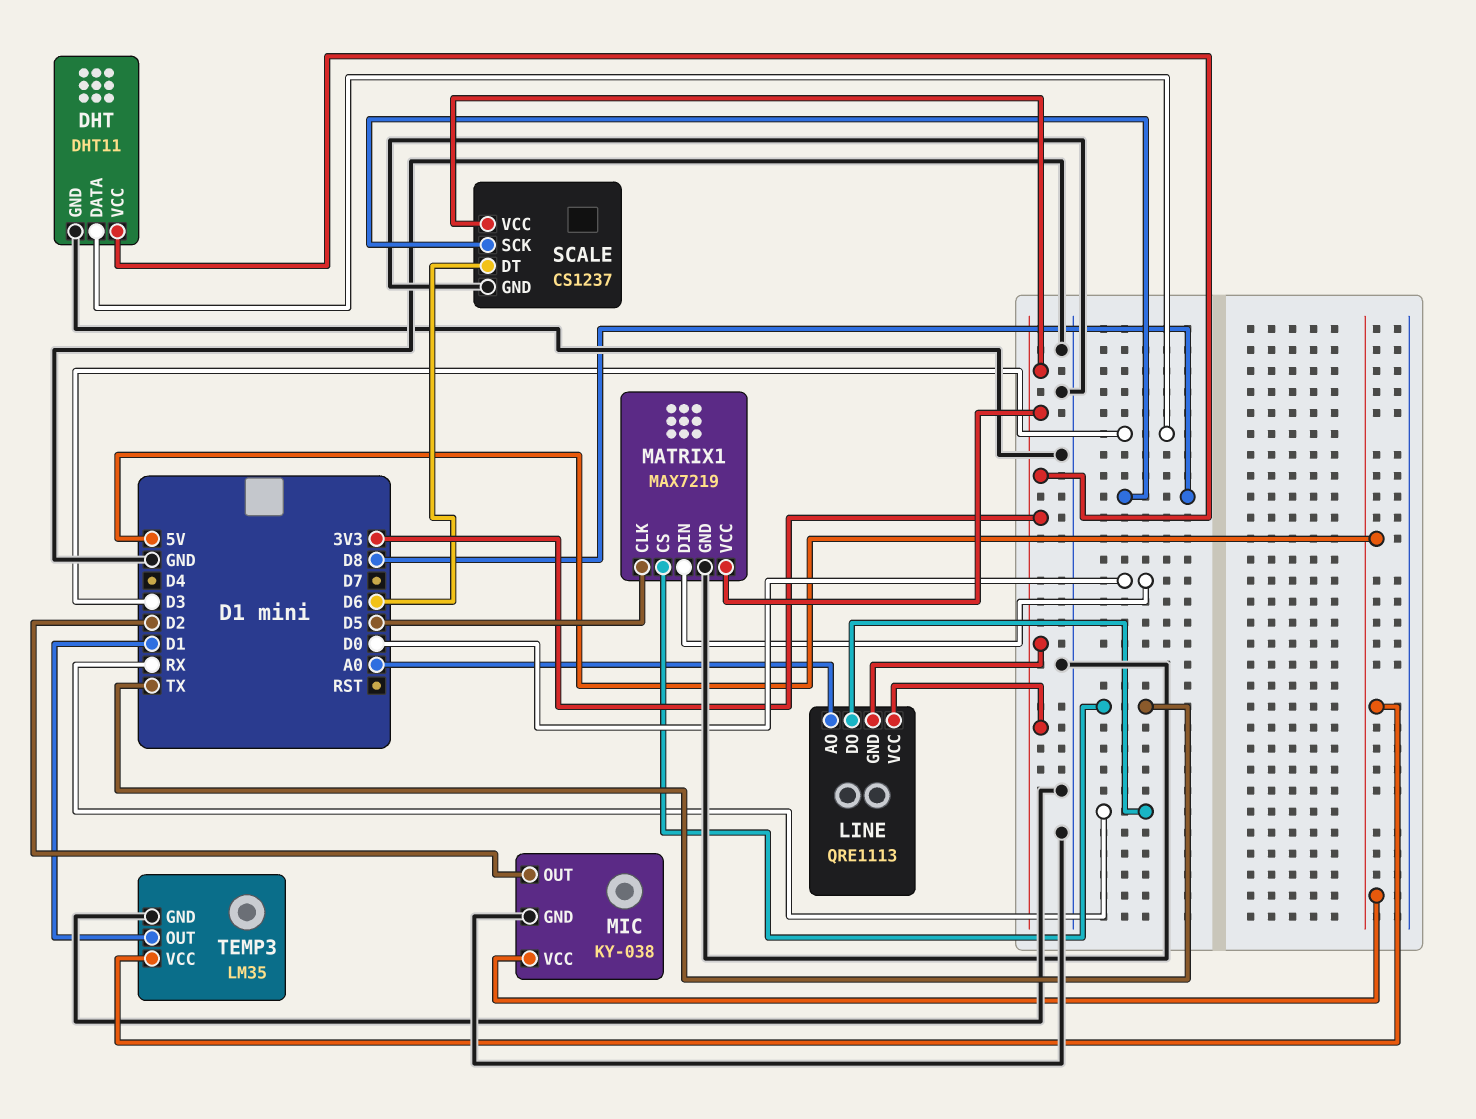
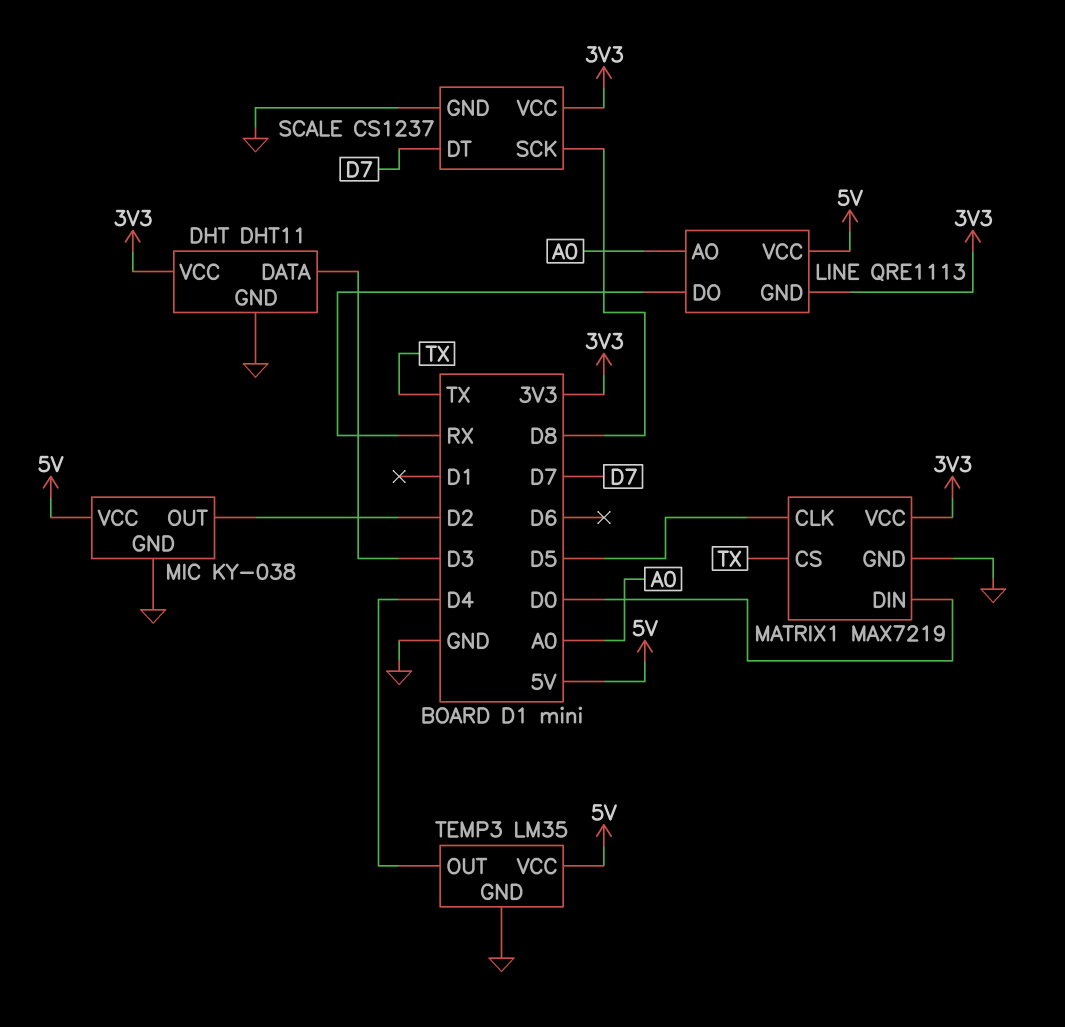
LINE pin VCC: 3V3 -> 5V
SCALE pin DT: D6 -> D7
TEMP3 pin OUT: D1 -> D4

